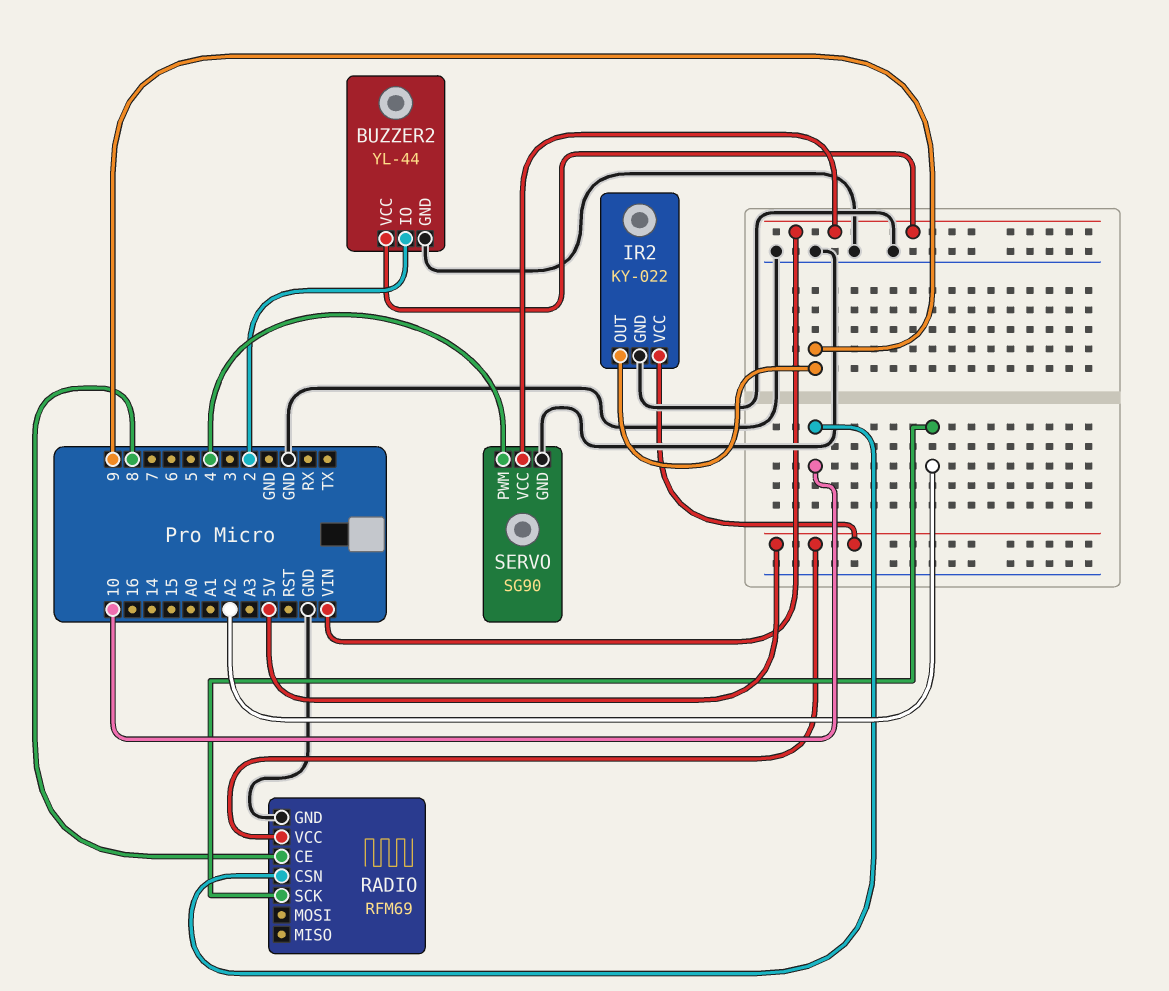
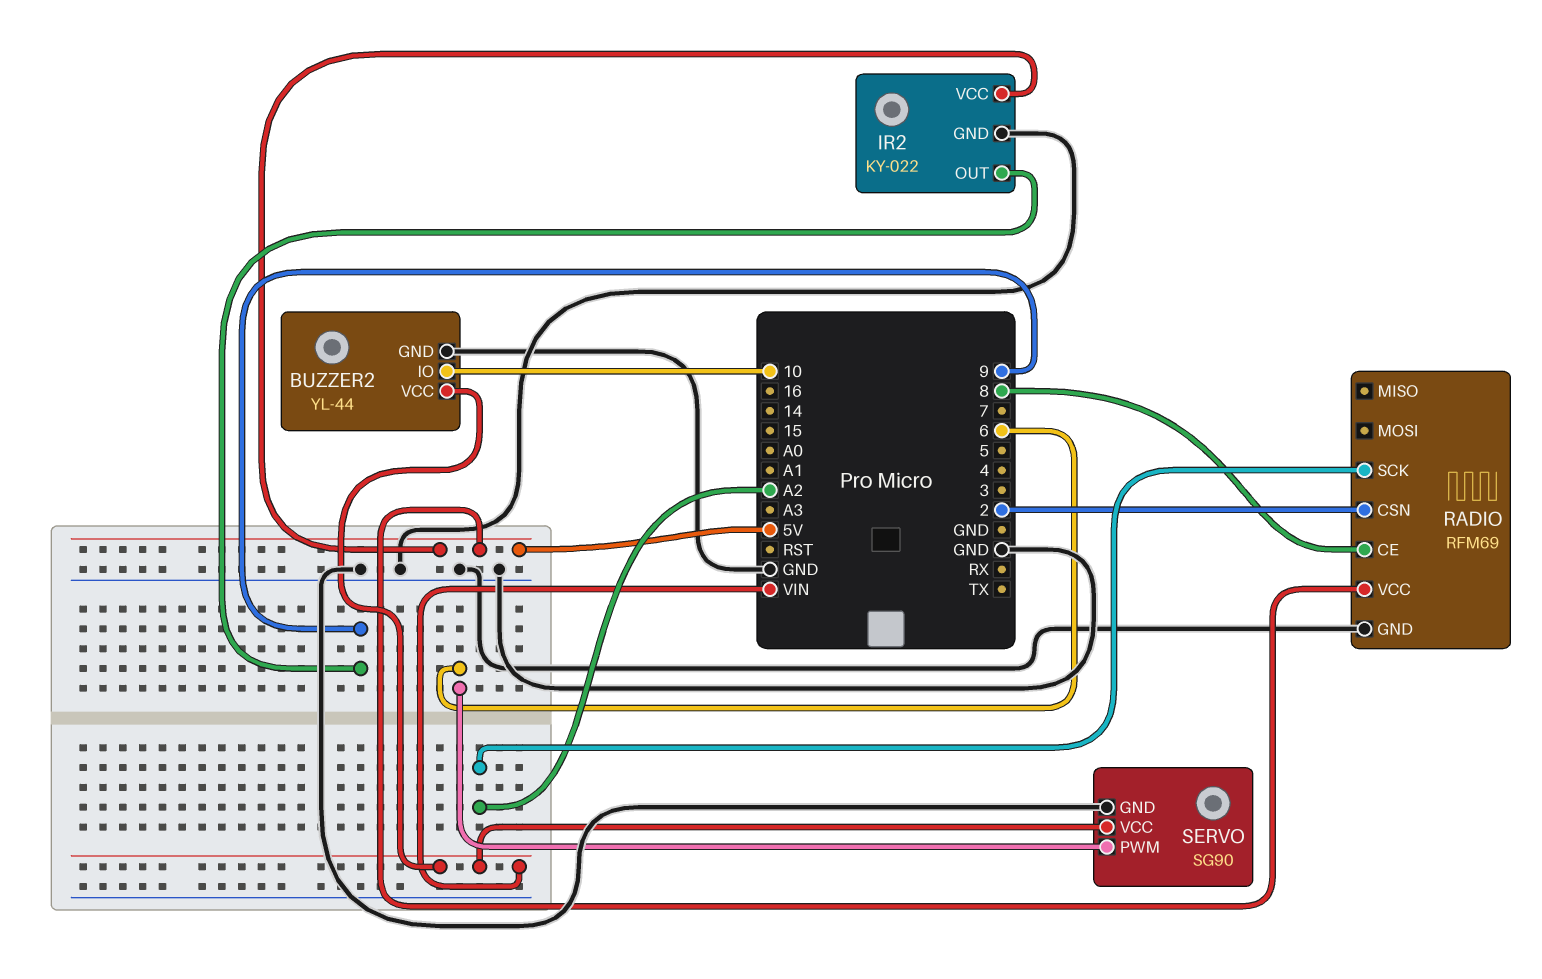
BUZZER2 pin IO: 2 -> 10
RADIO pin CSN: 10 -> 2
SERVO pin PWM: 4 -> 6

